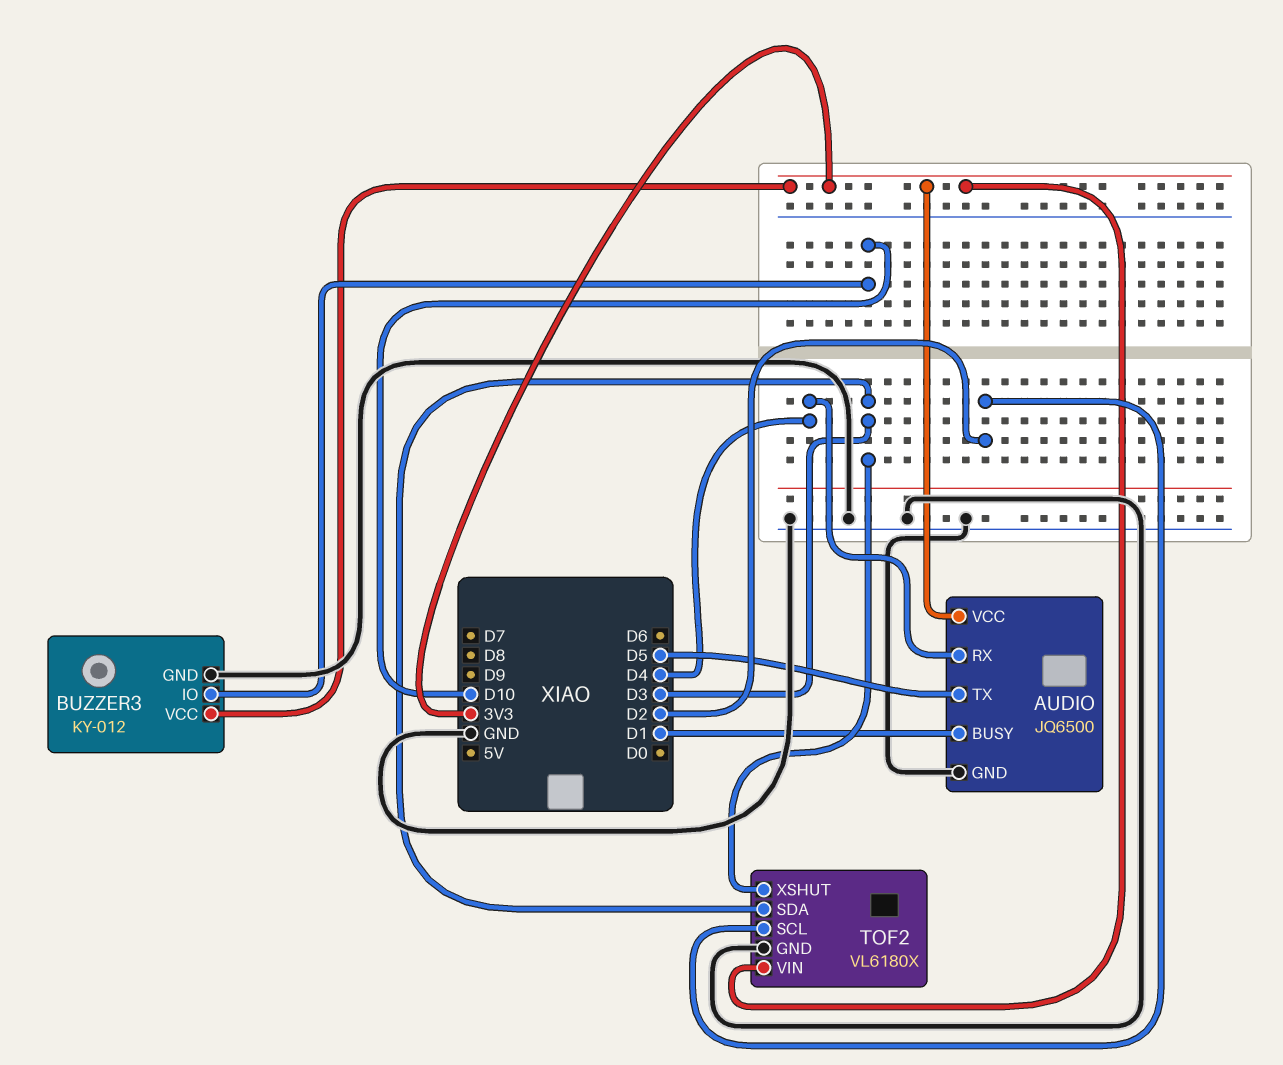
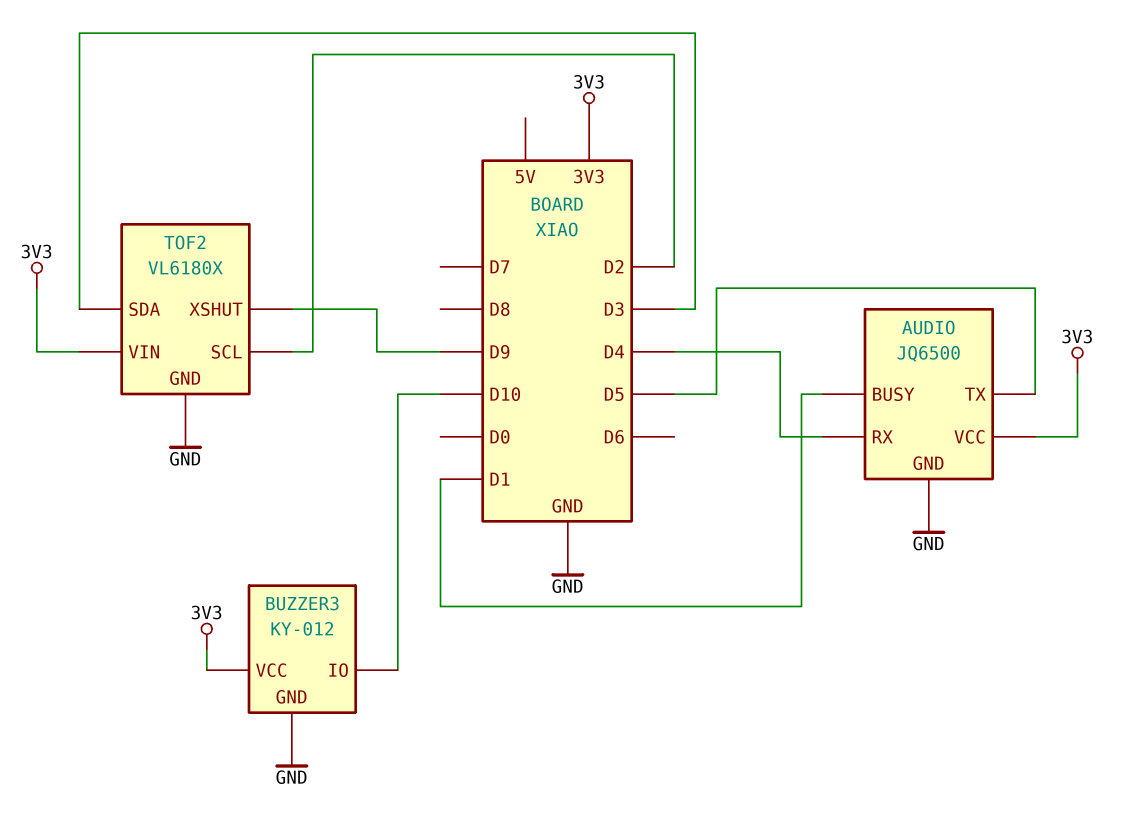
TOF2 pin XSHUT: D3 -> D9

